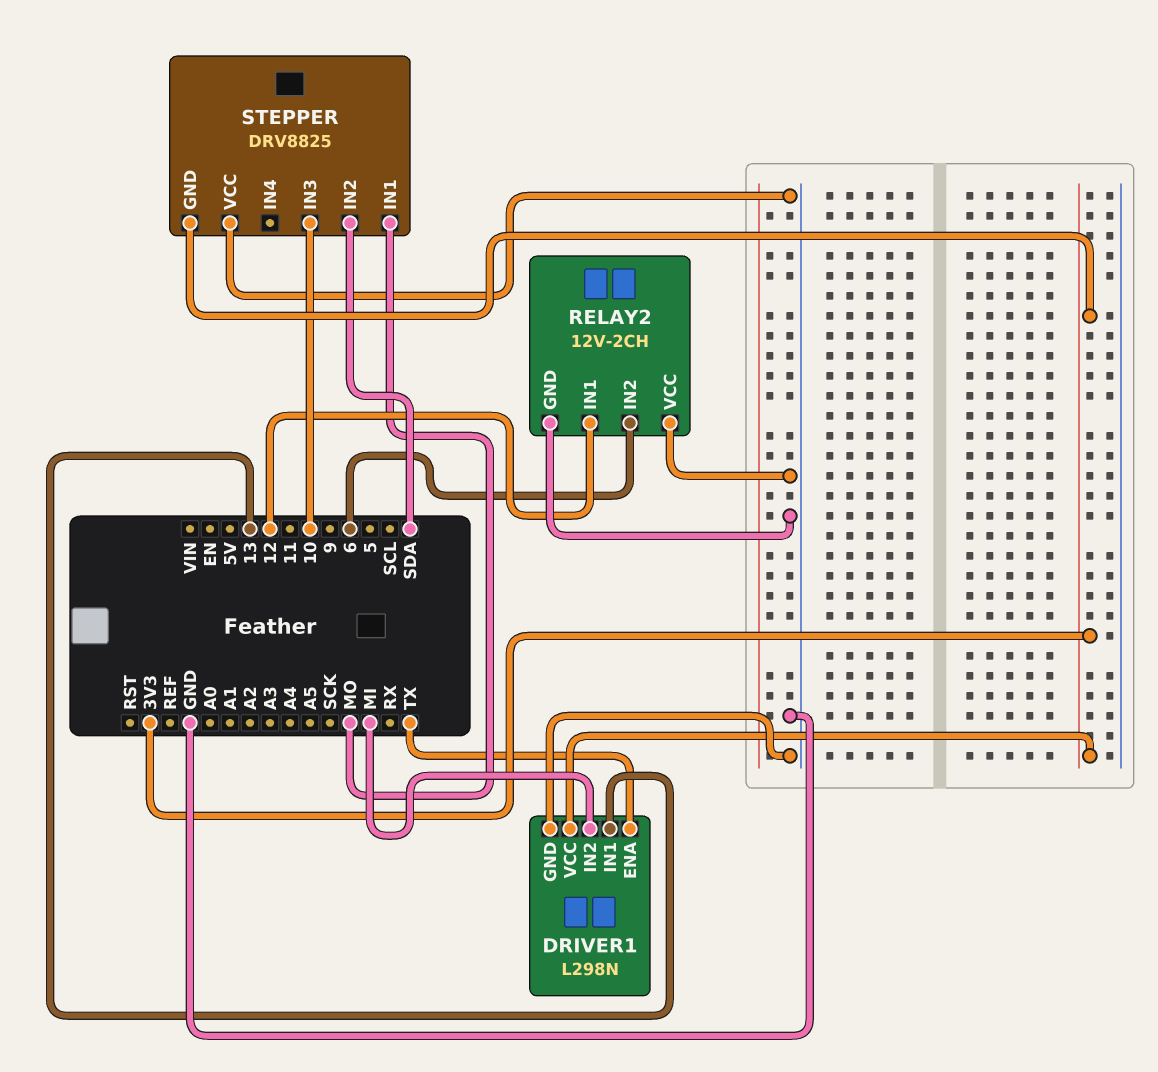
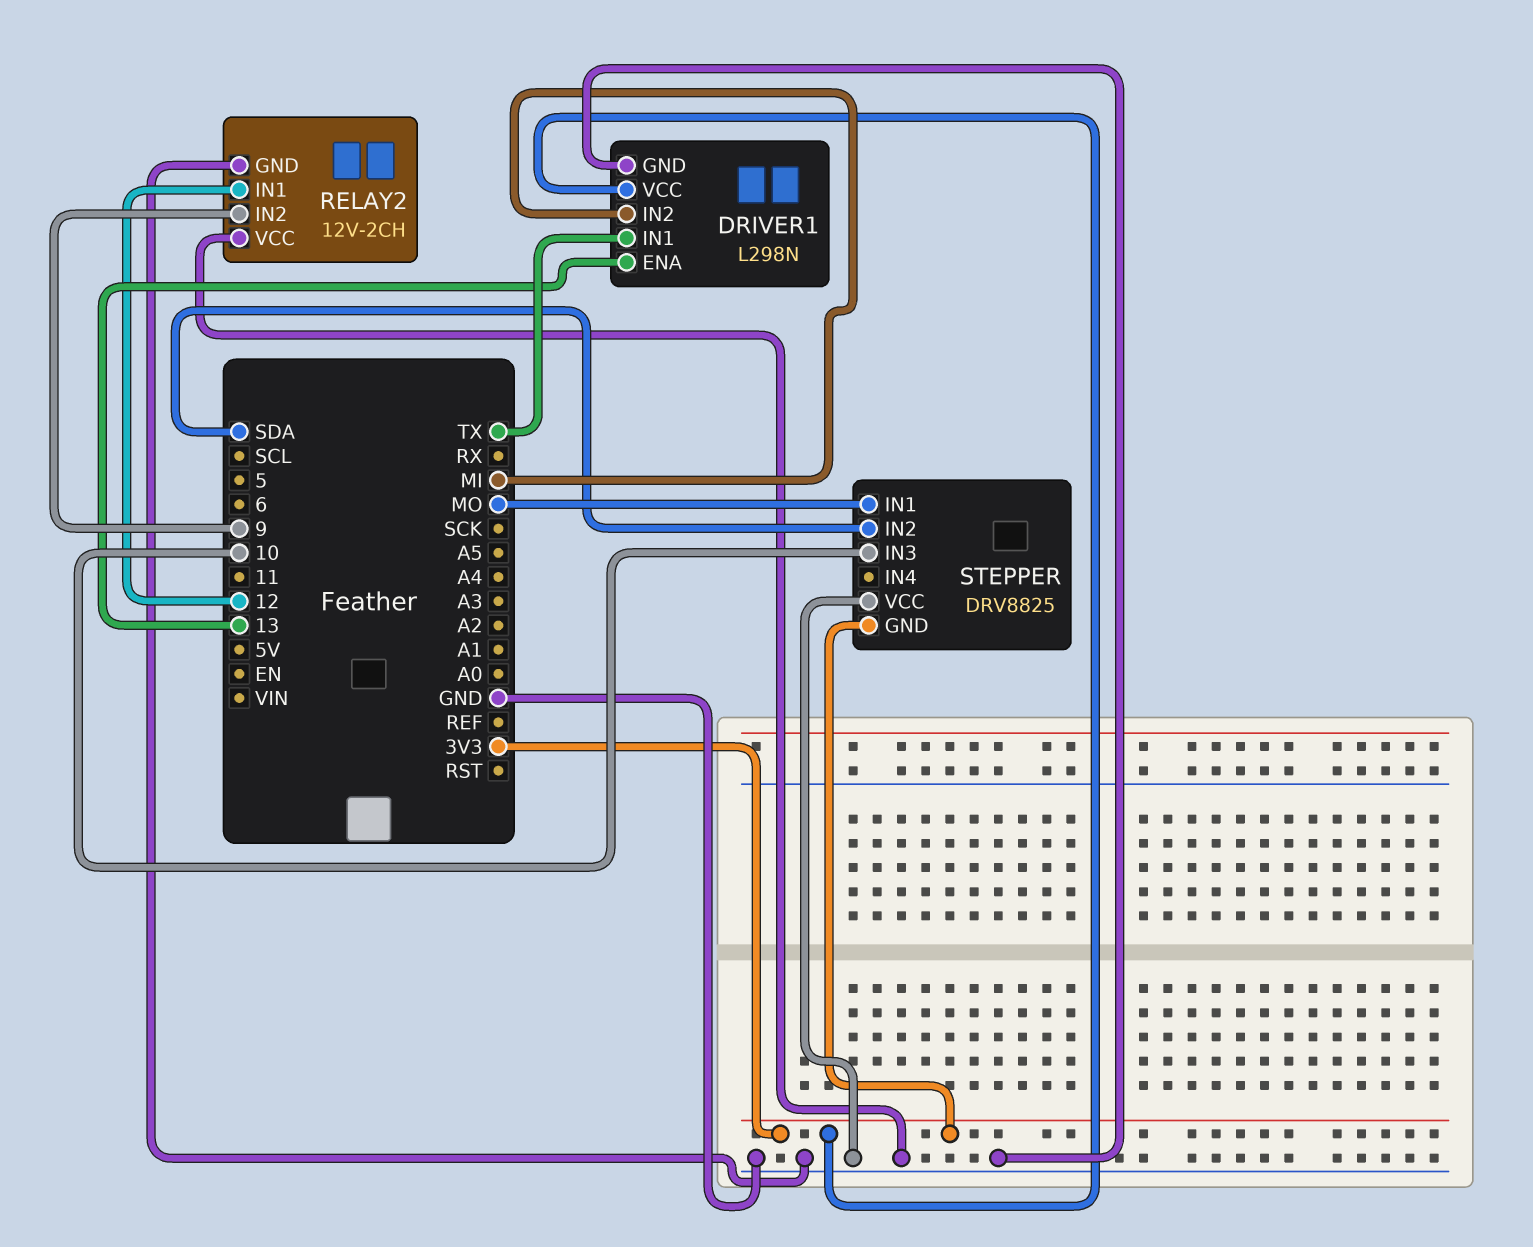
DRIVER1 pin ENA: TX -> 13
DRIVER1 pin IN1: 13 -> TX
RELAY2 pin IN2: 6 -> 9

